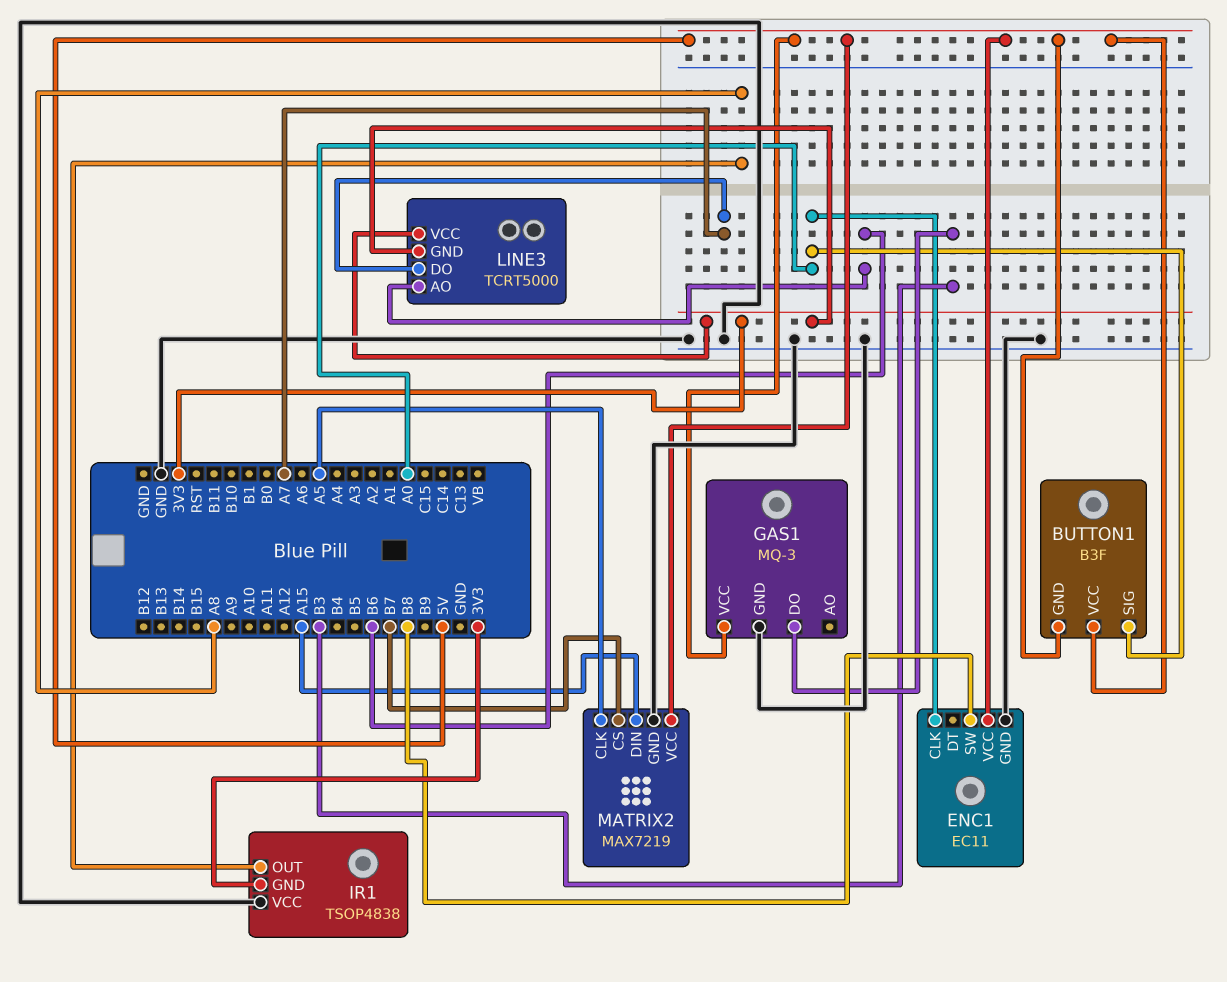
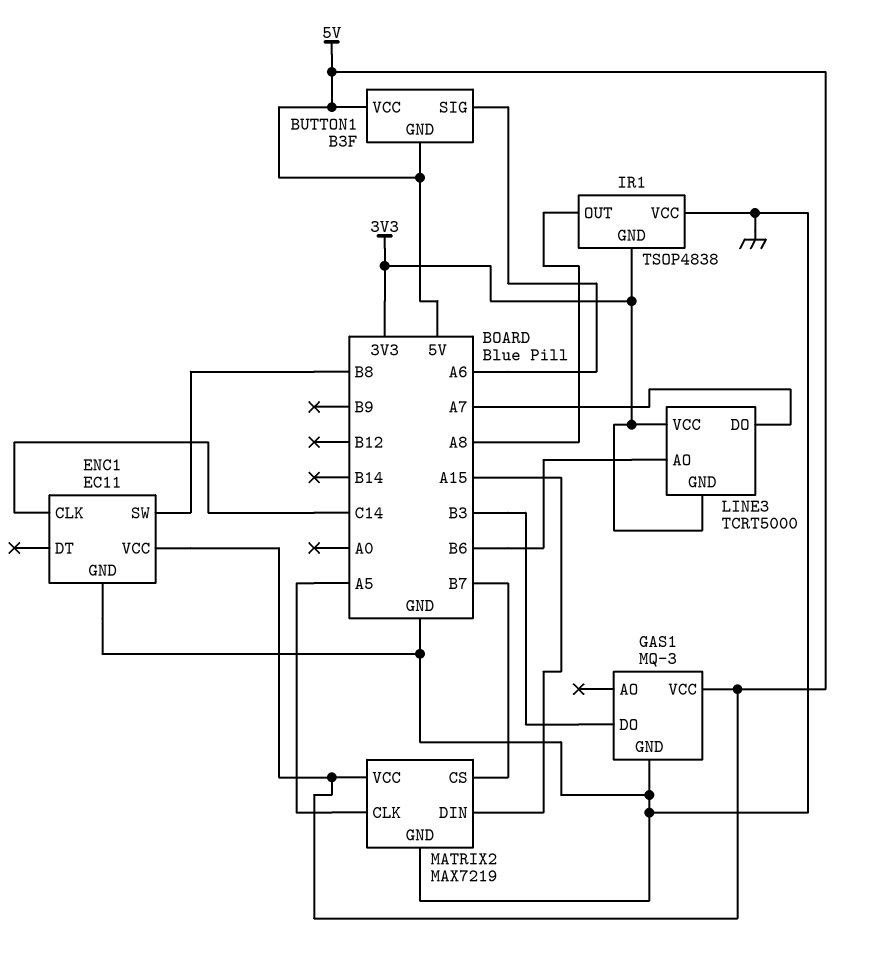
BUTTON1 pin SIG: A0 -> A6
ENC1 pin CLK: A0 -> C14

